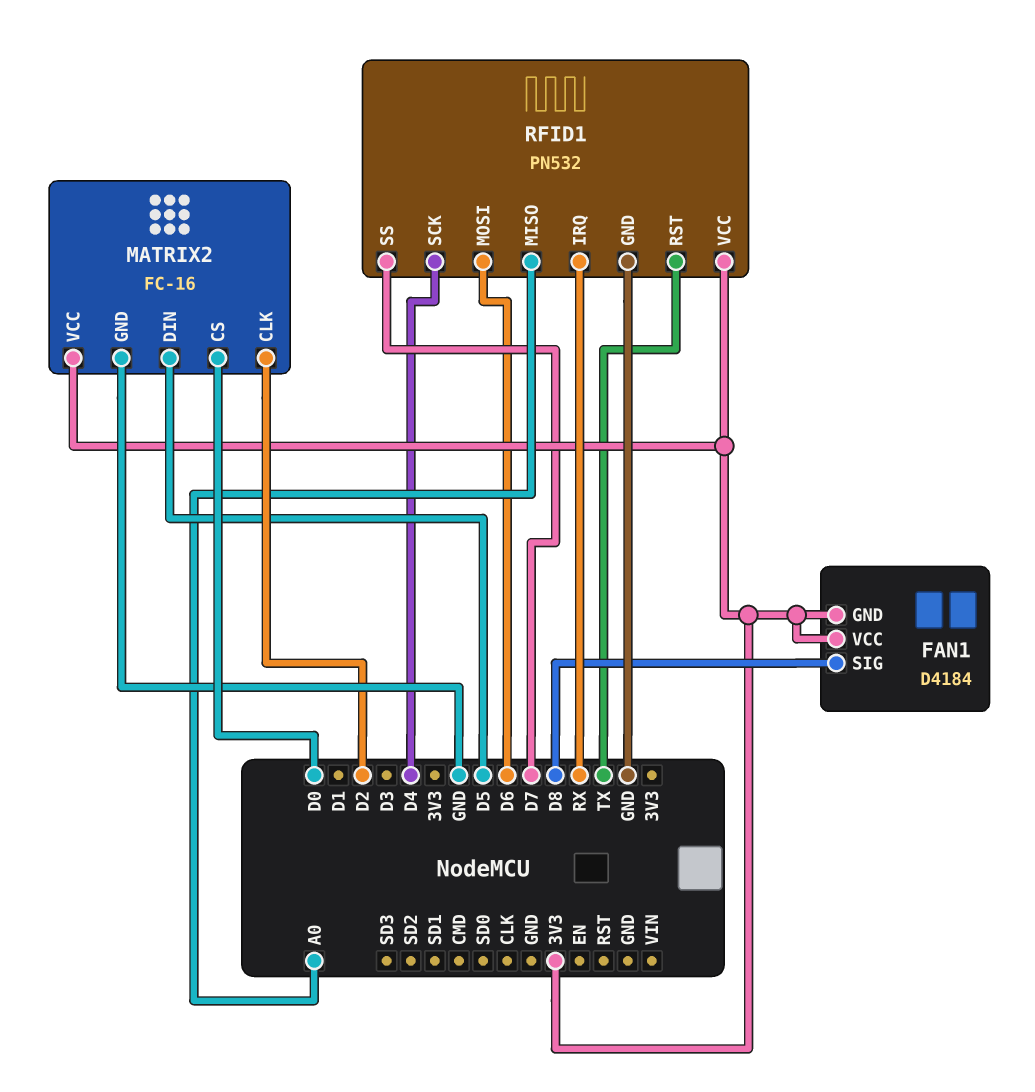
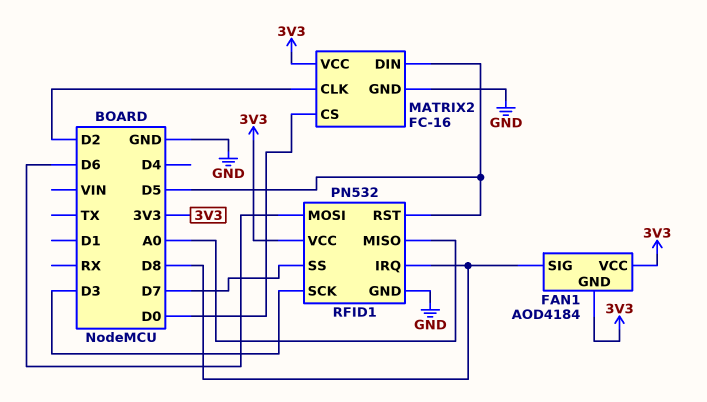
FAN1: D4184 -> AOD4184
RFID1 pin IRQ: RX -> D8
RFID1 pin RST: TX -> D5
RFID1 pin SCK: D4 -> D3

